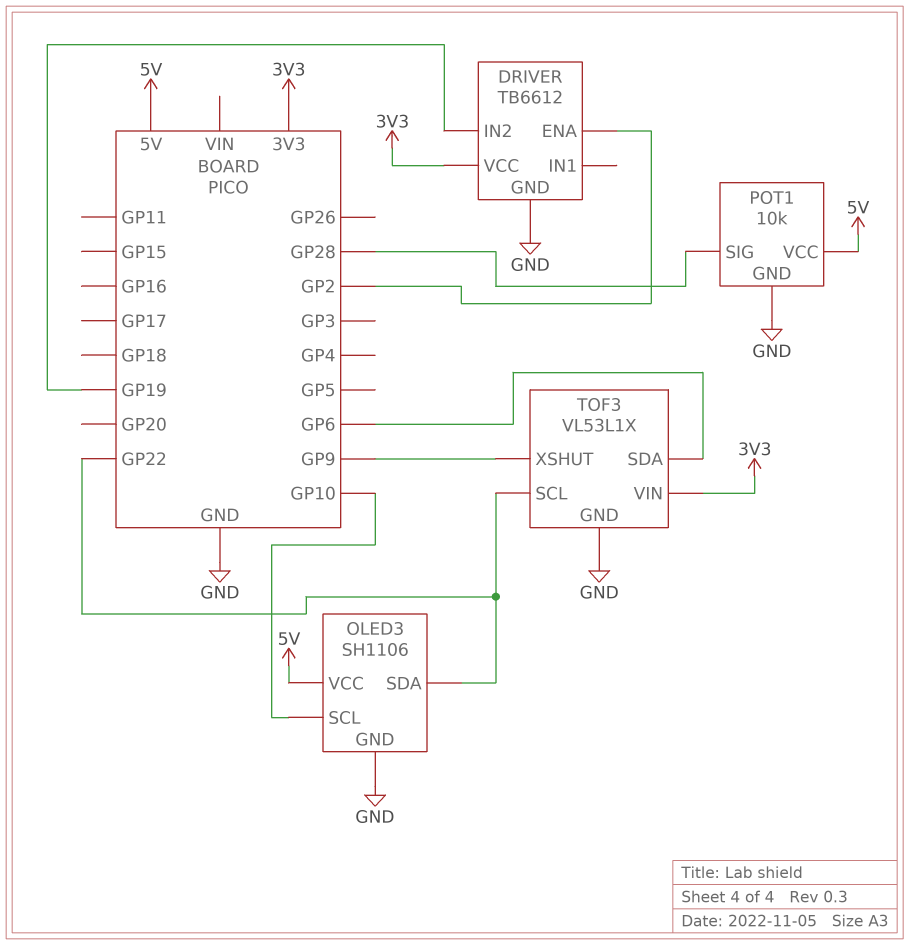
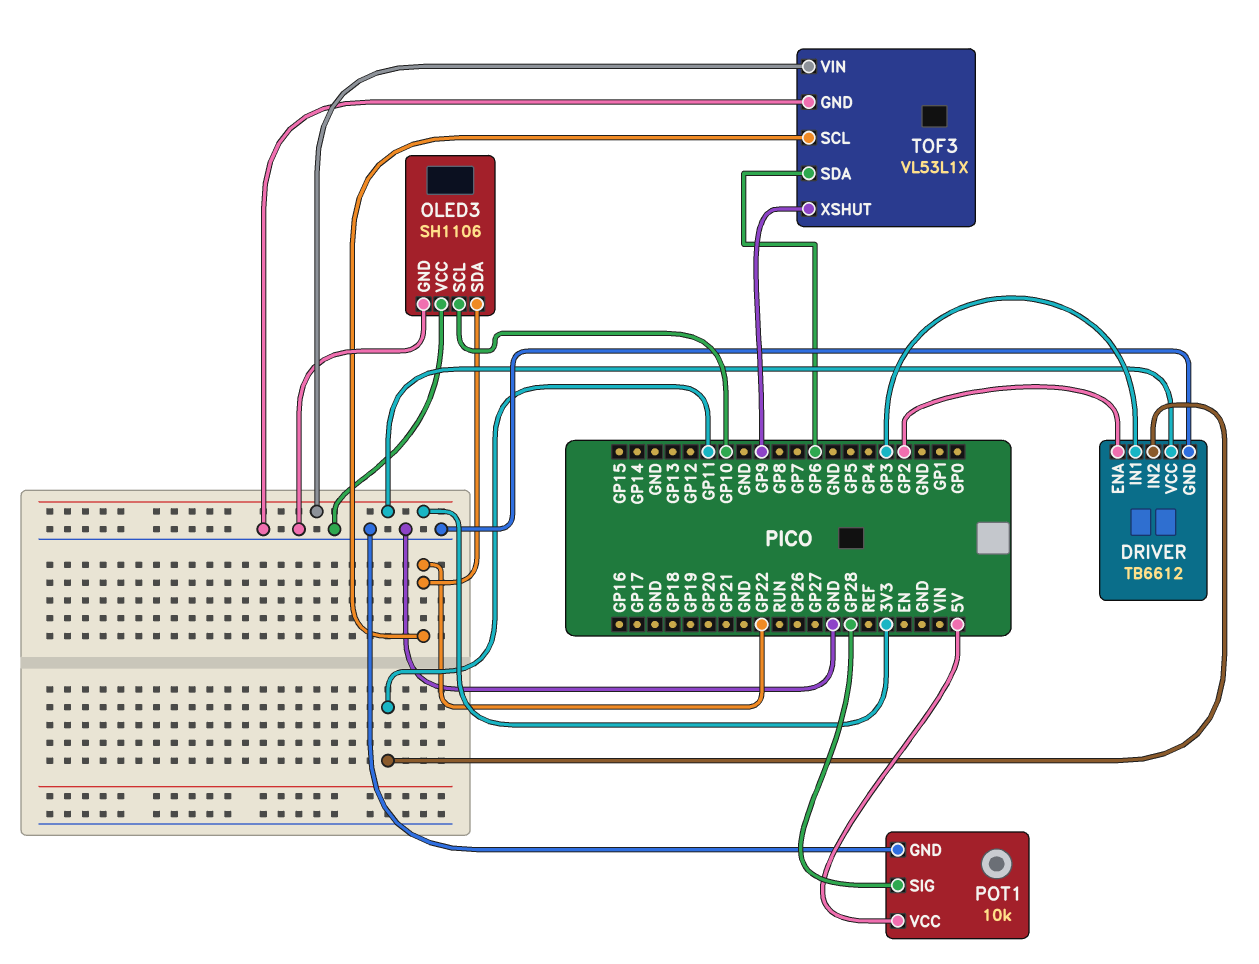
DRIVER pin IN1: none -> GP3
DRIVER pin IN2: GP19 -> GP11
OLED3 pin VCC: 5V -> GND

